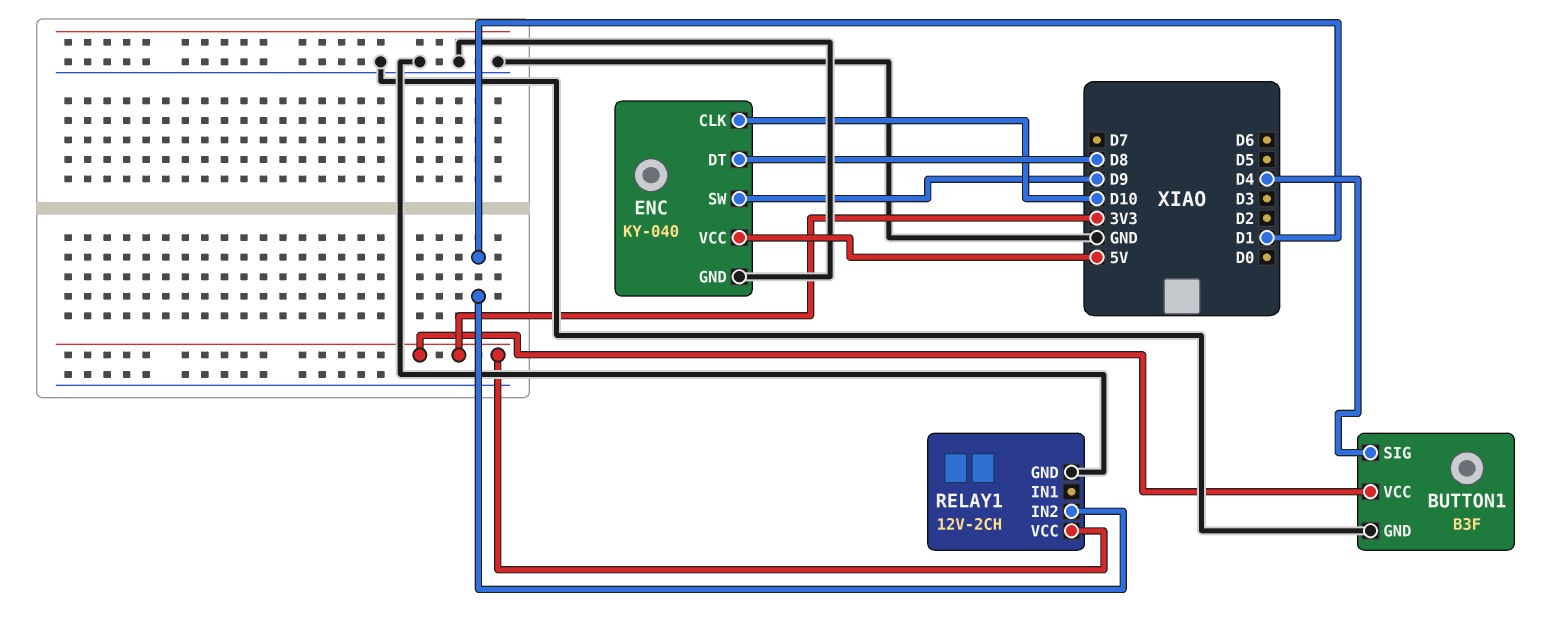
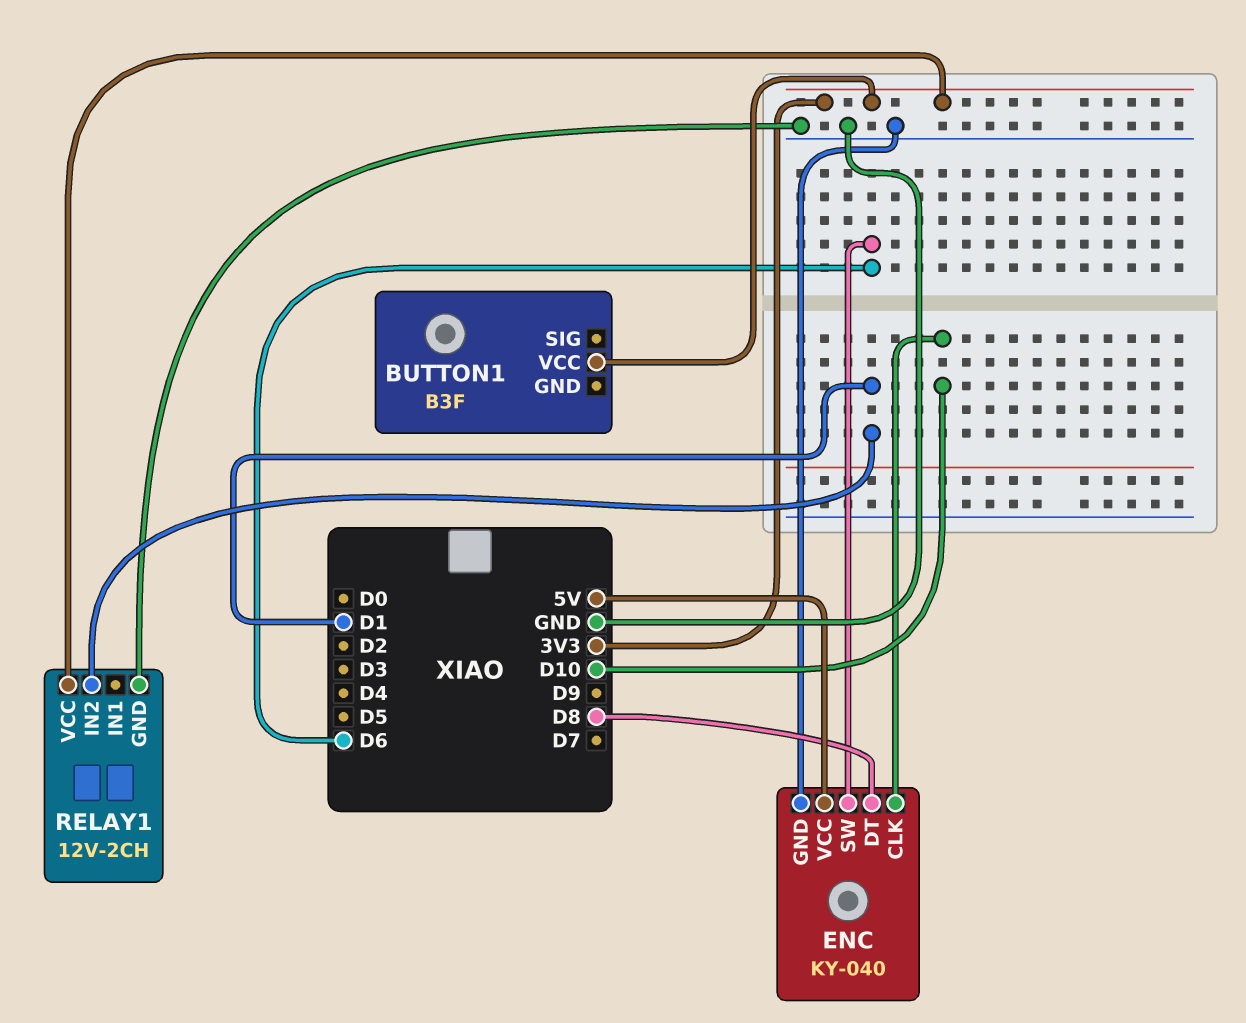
BUTTON1 pin GND: GND -> none
BUTTON1 pin SIG: D4 -> none
ENC pin SW: D9 -> D6

